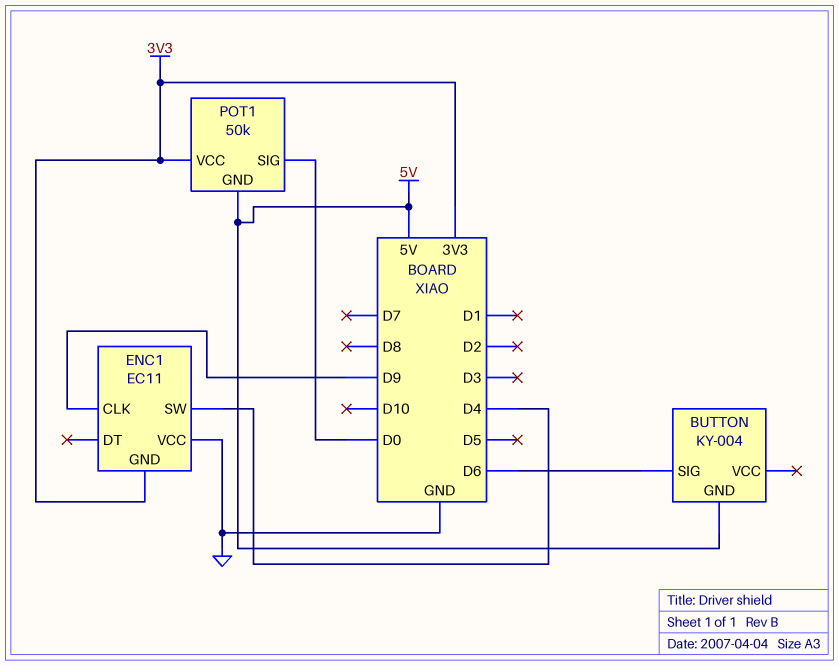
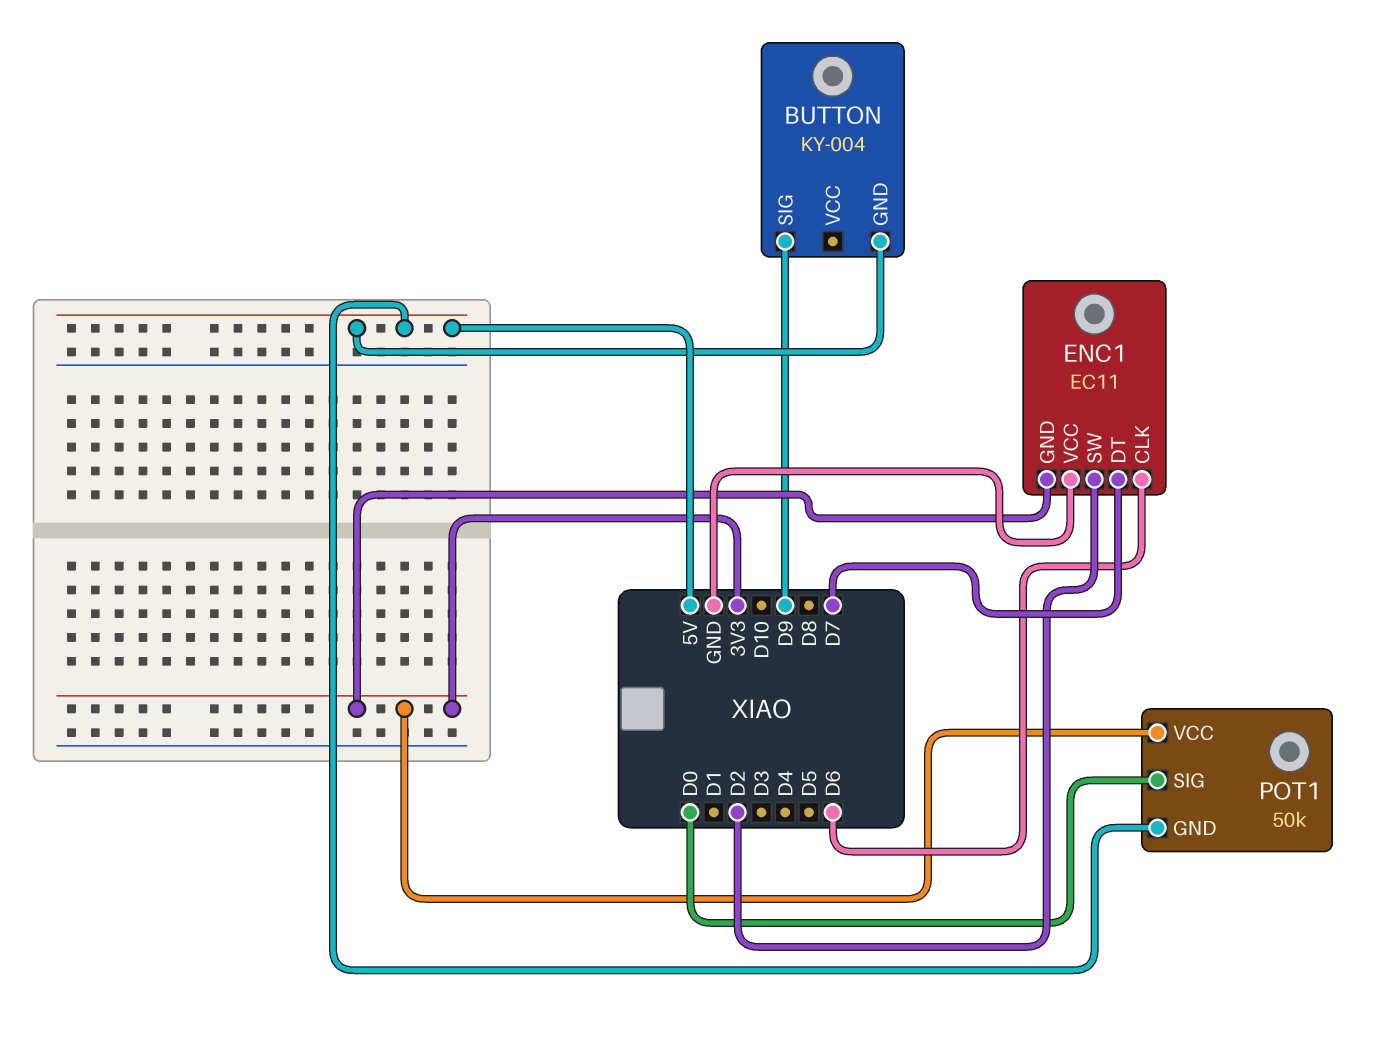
BUTTON pin SIG: D6 -> D9
ENC1 pin CLK: D9 -> D6
ENC1 pin DT: none -> D7
ENC1 pin SW: D4 -> D2

